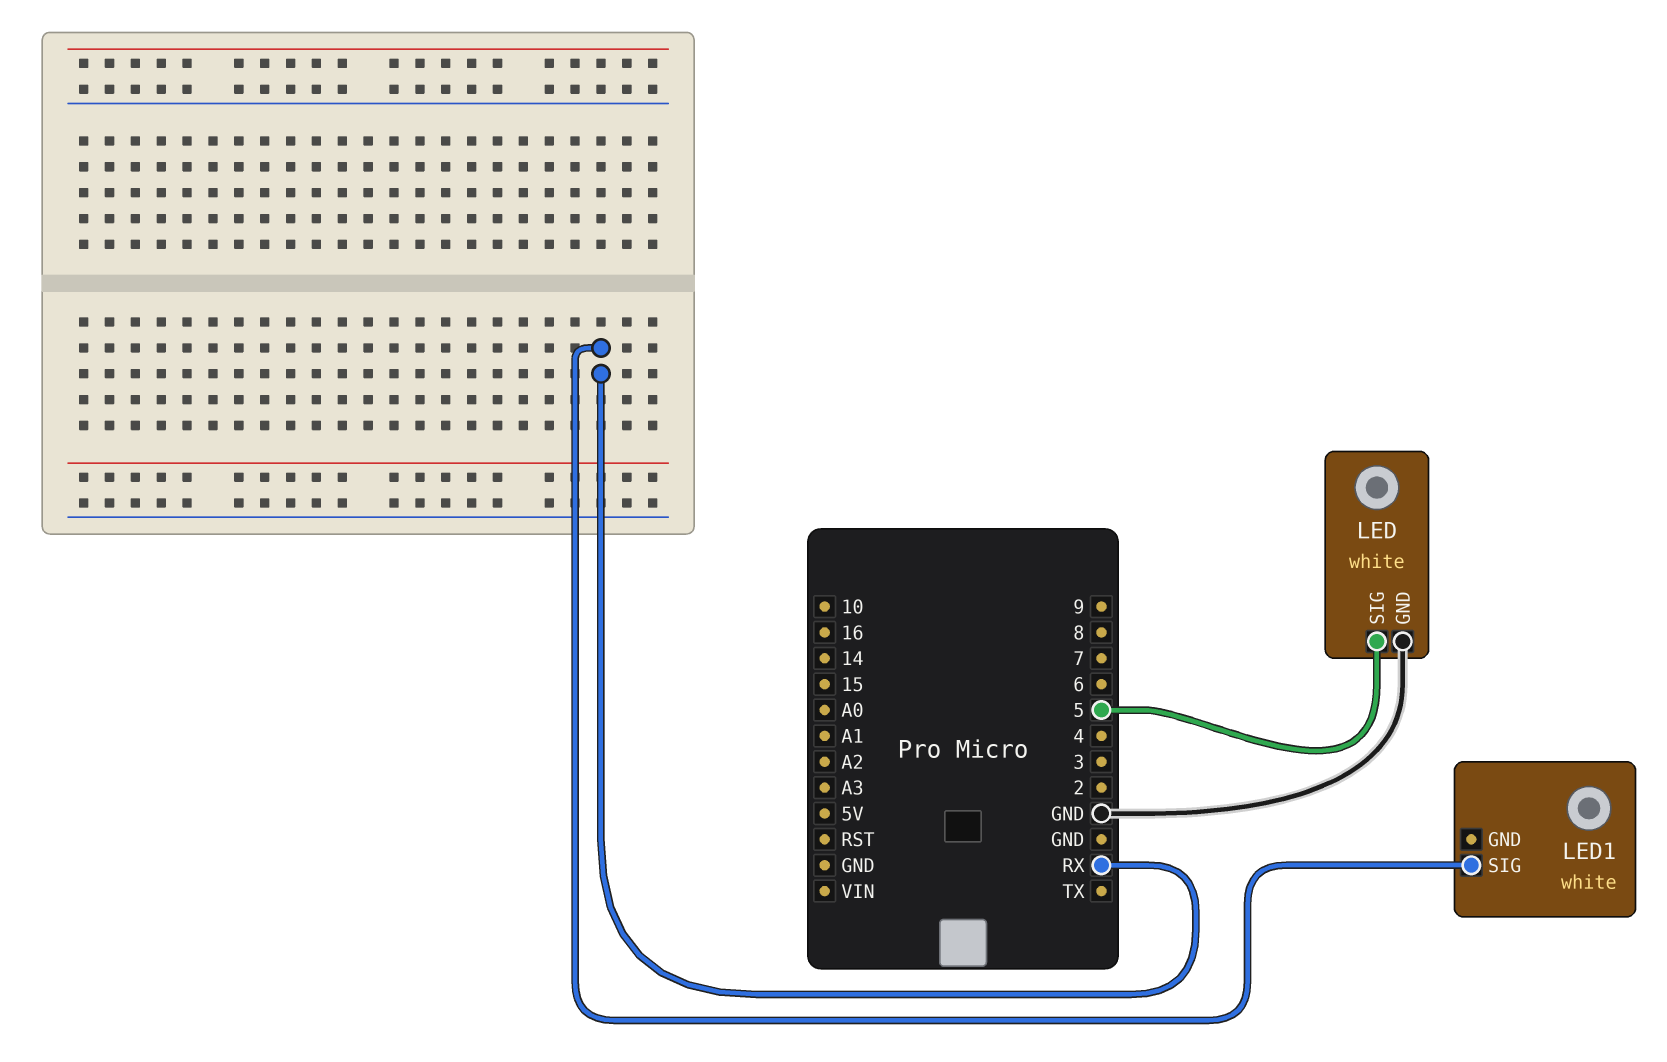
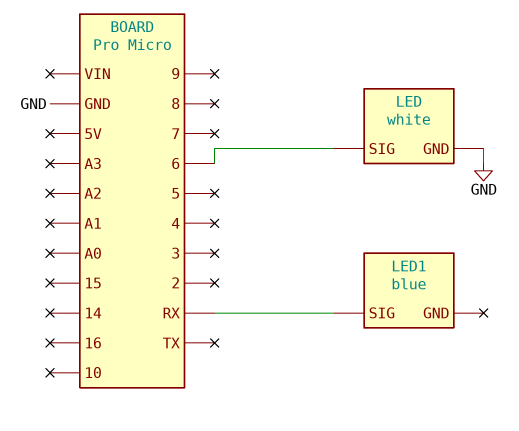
LED pin SIG: 5 -> 6
LED1: white -> blue

